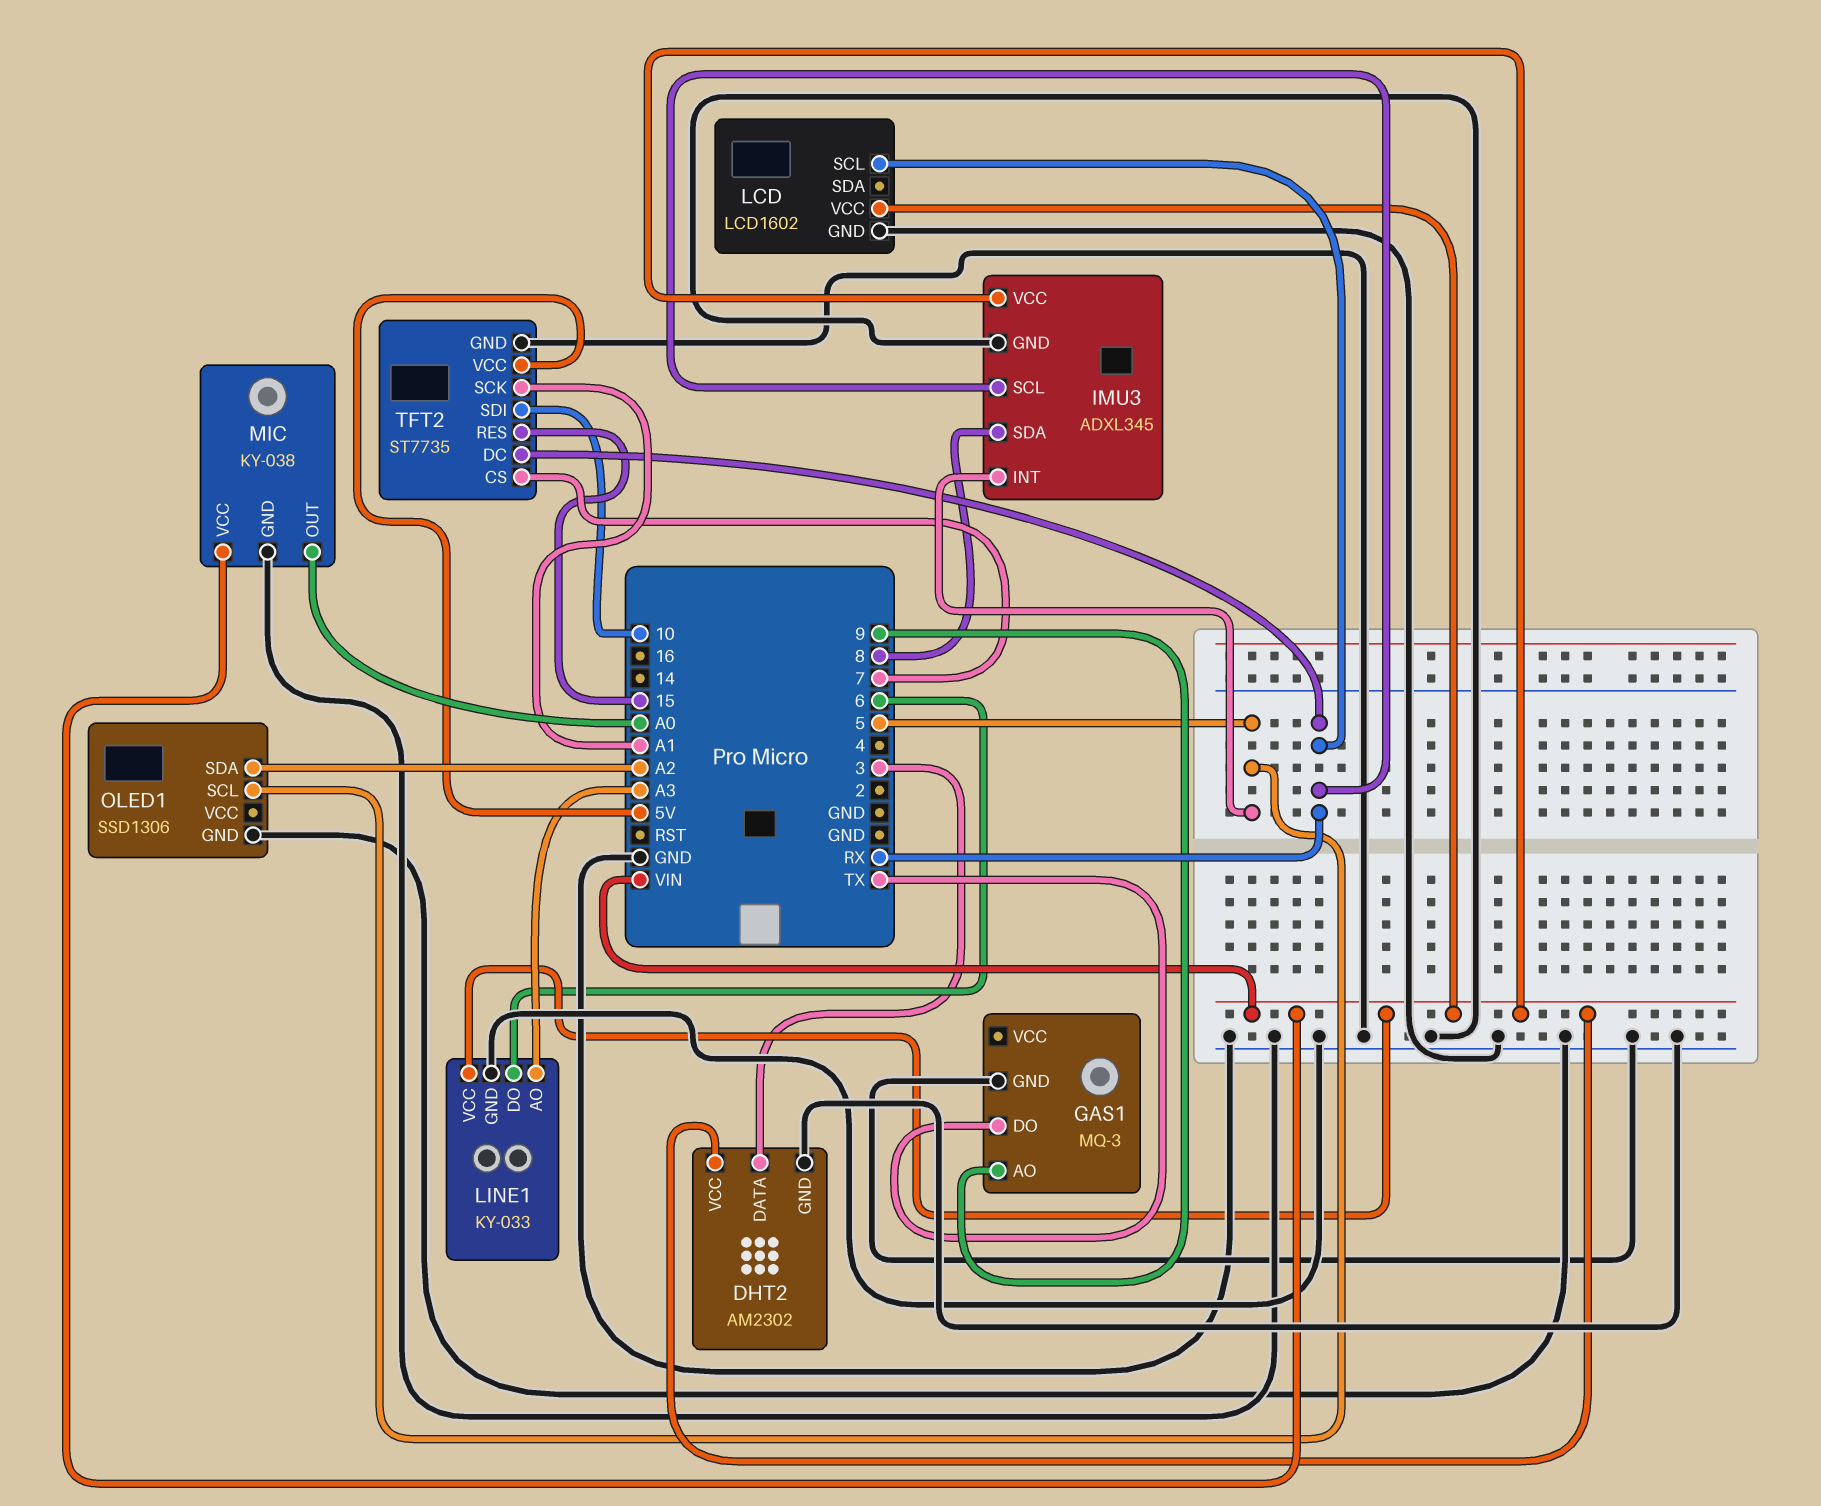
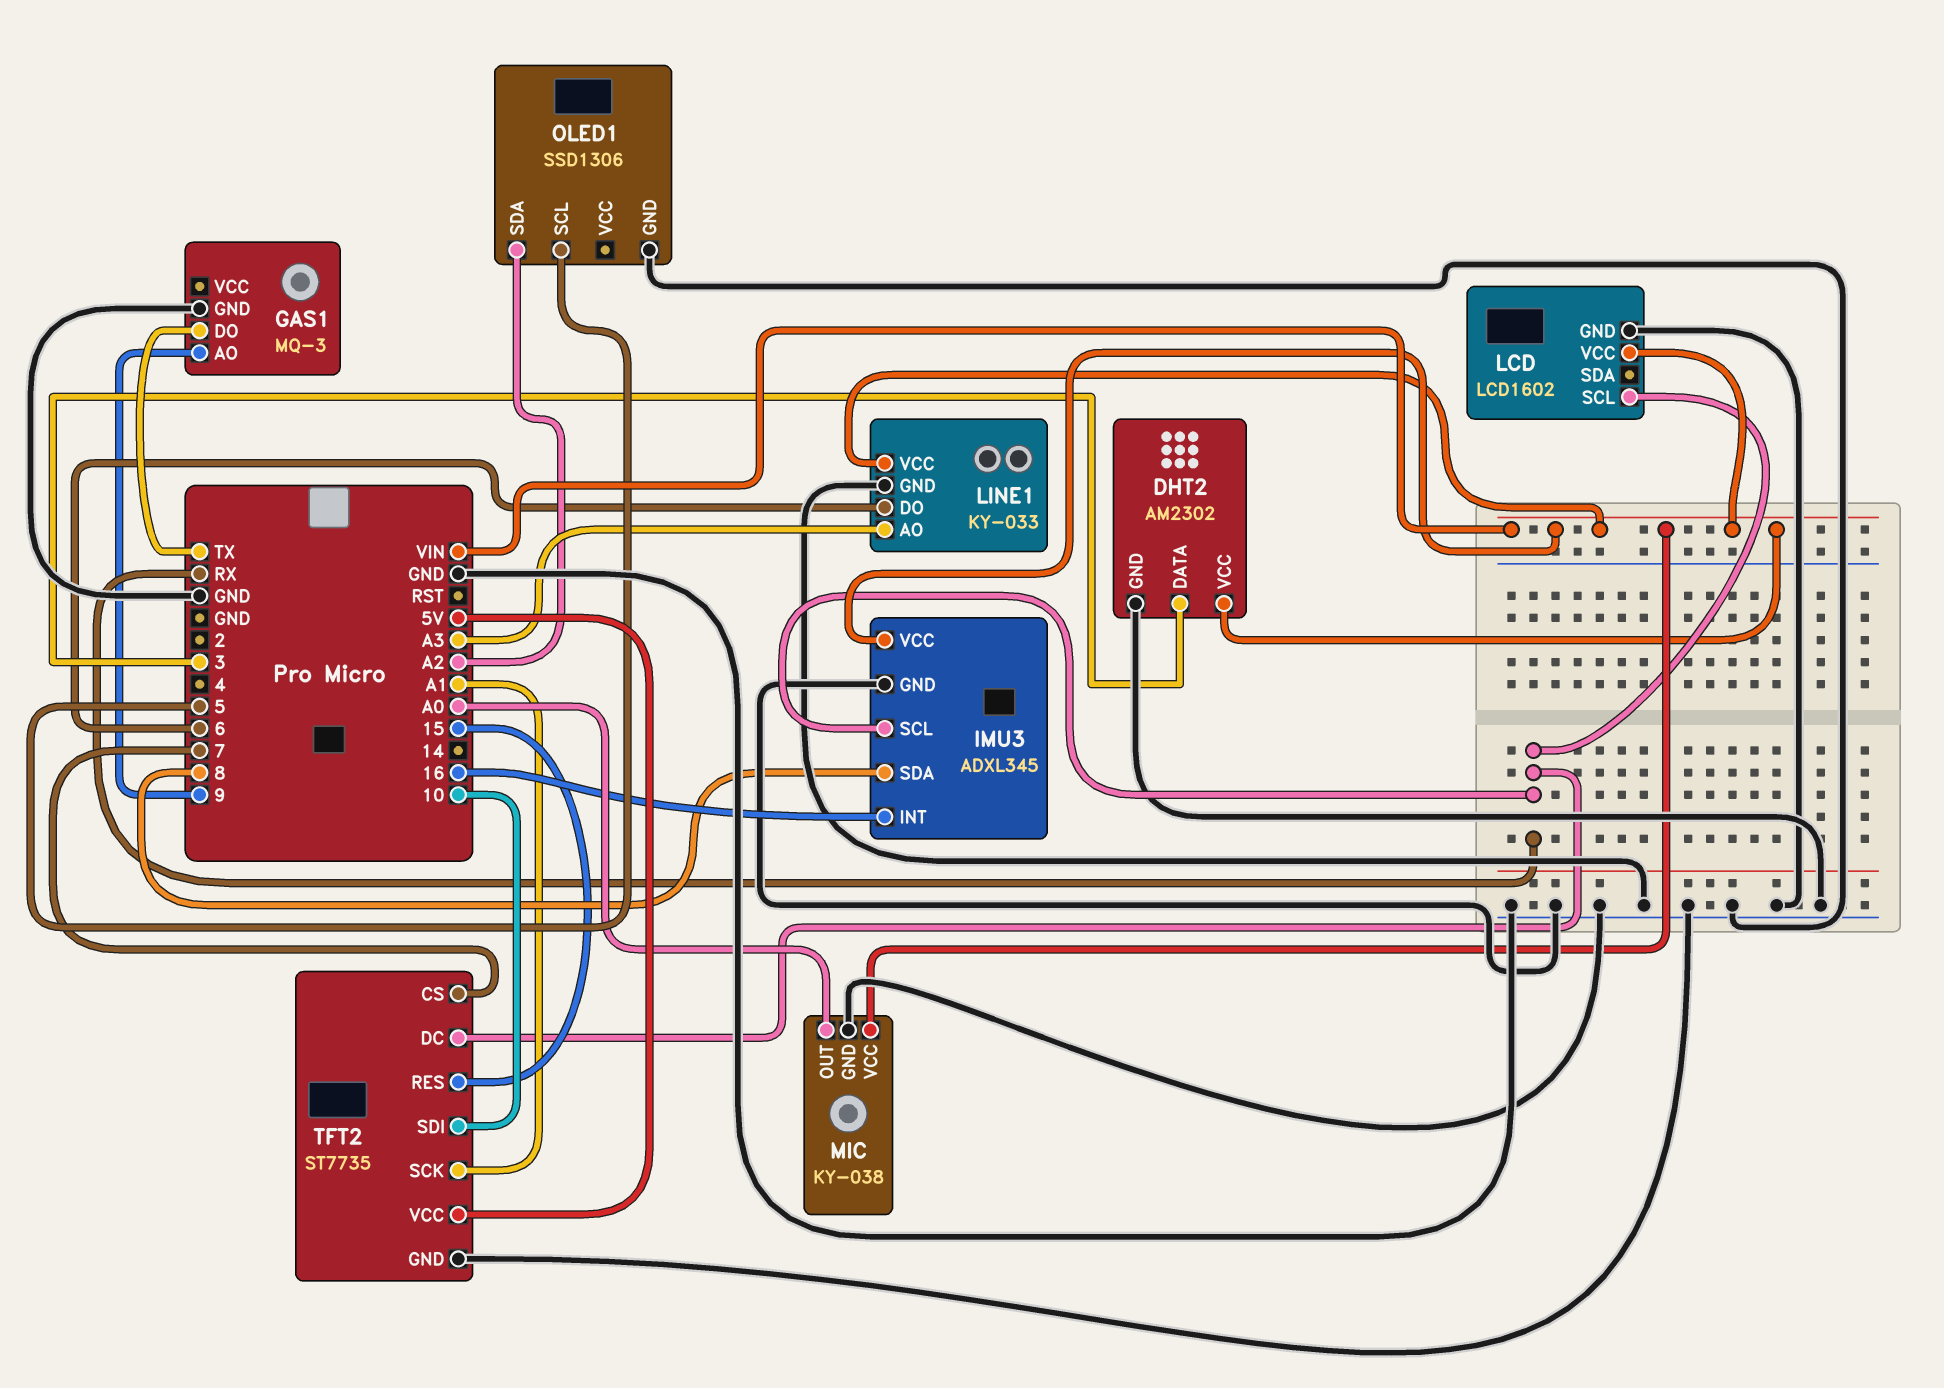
IMU3 pin INT: 5 -> 16

